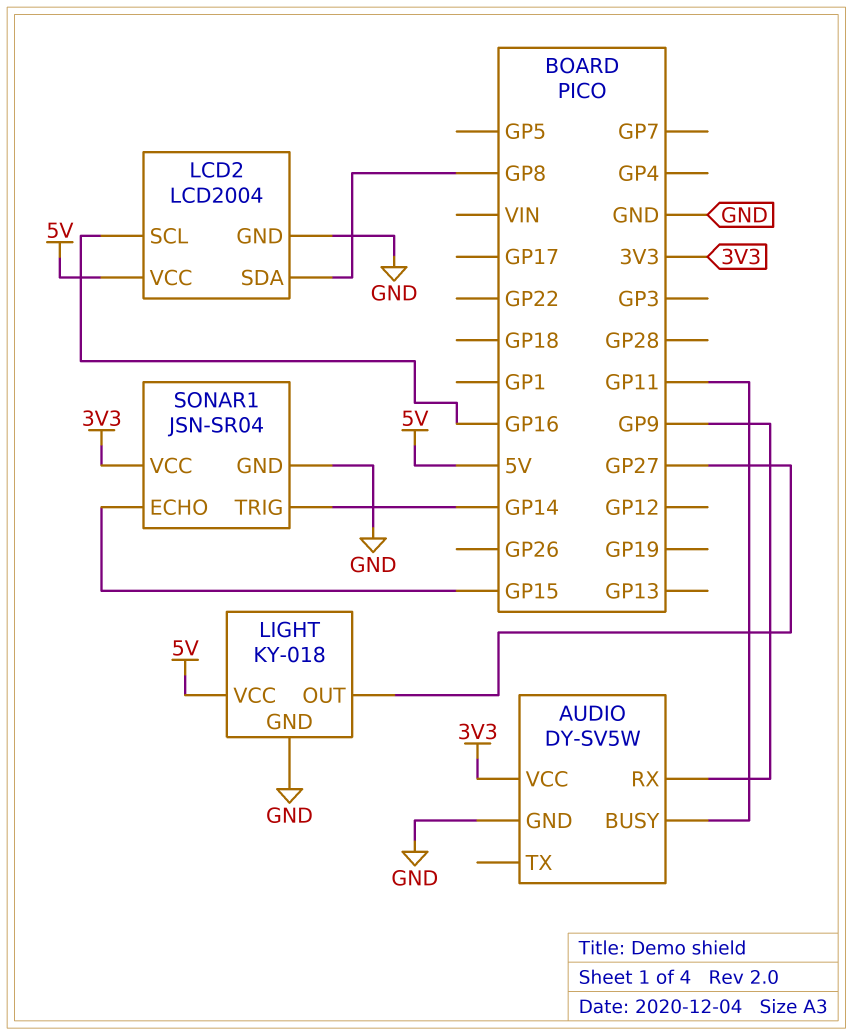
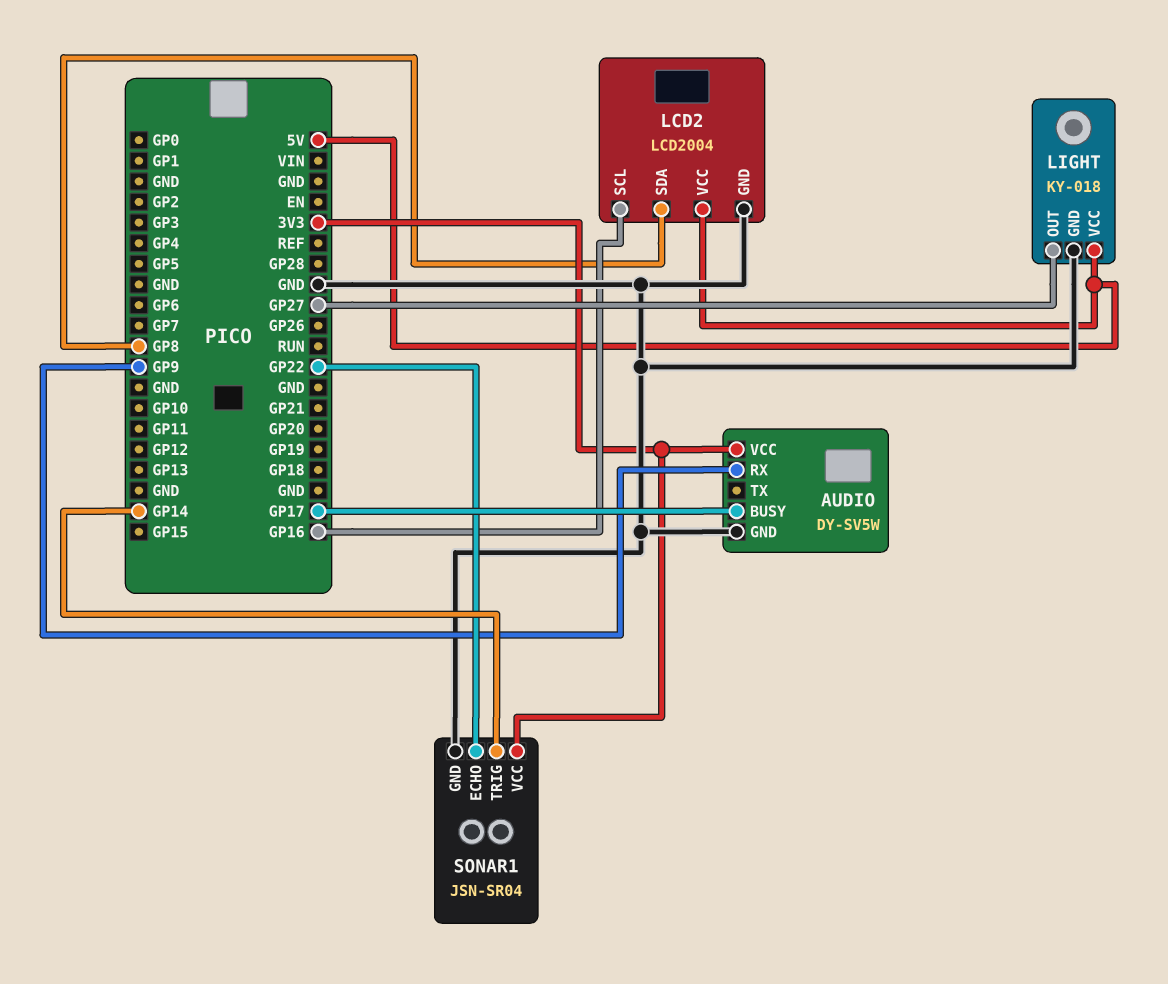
AUDIO pin BUSY: GP11 -> GP17
SONAR1 pin ECHO: GP15 -> GP22

